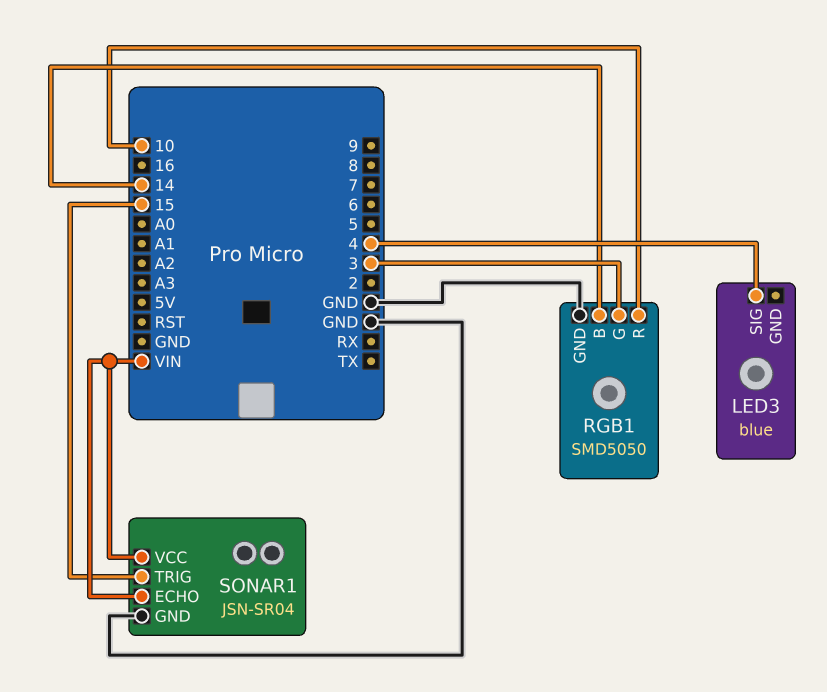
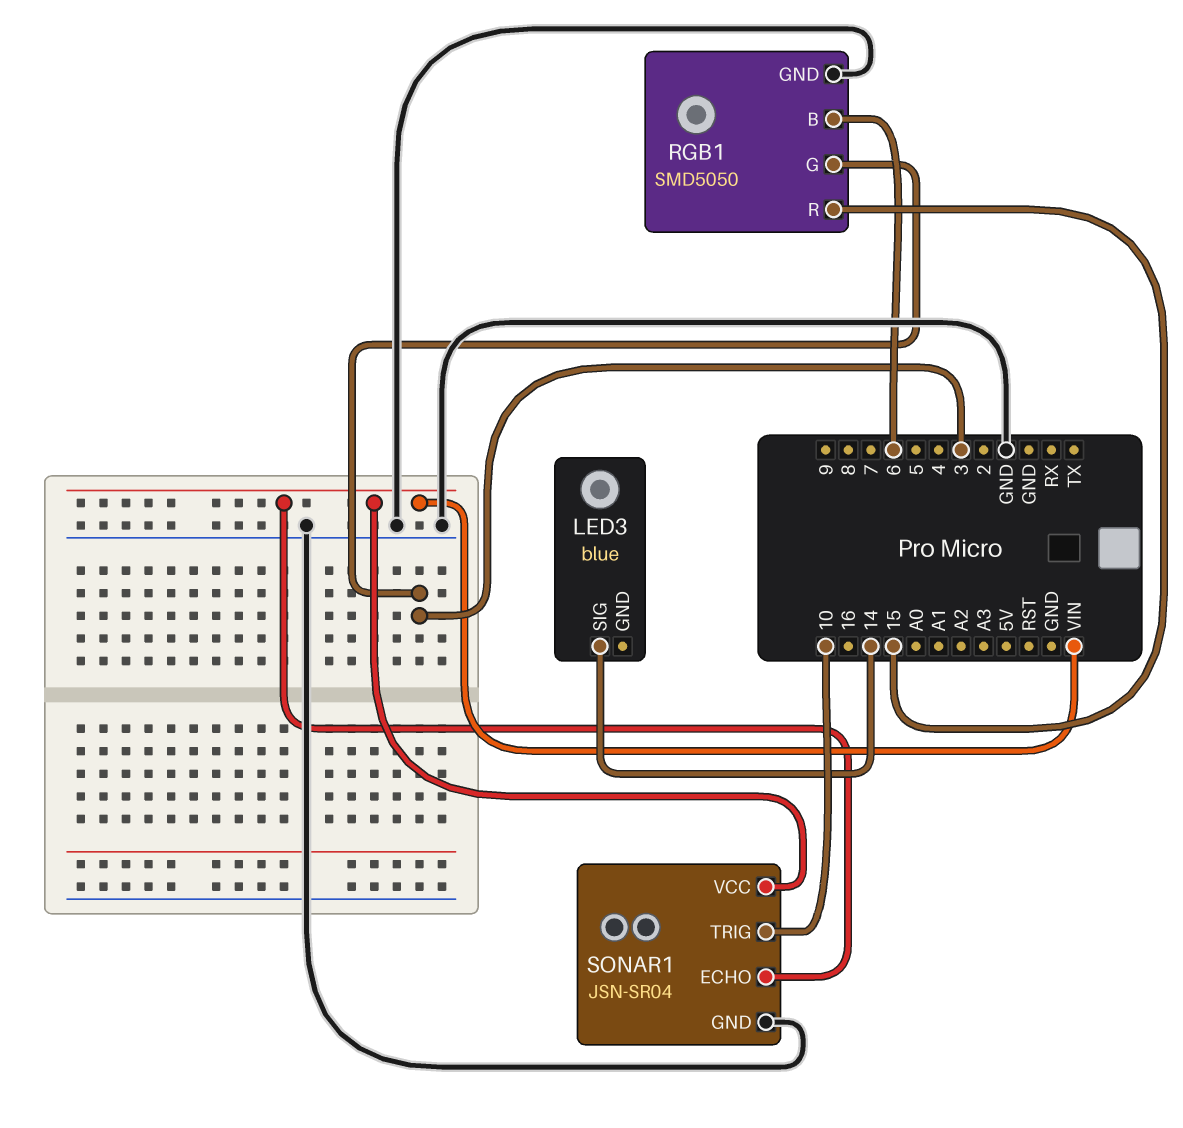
LED3 pin SIG: 4 -> 14
RGB1 pin B: 14 -> 6
RGB1 pin R: 10 -> 15
SONAR1 pin TRIG: 15 -> 10

